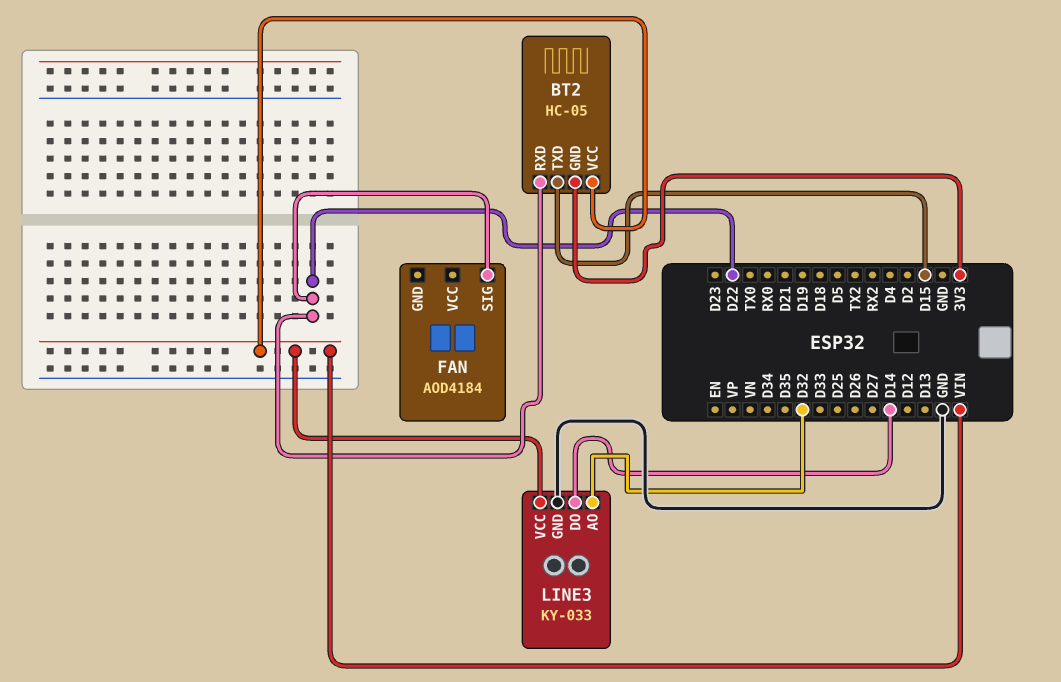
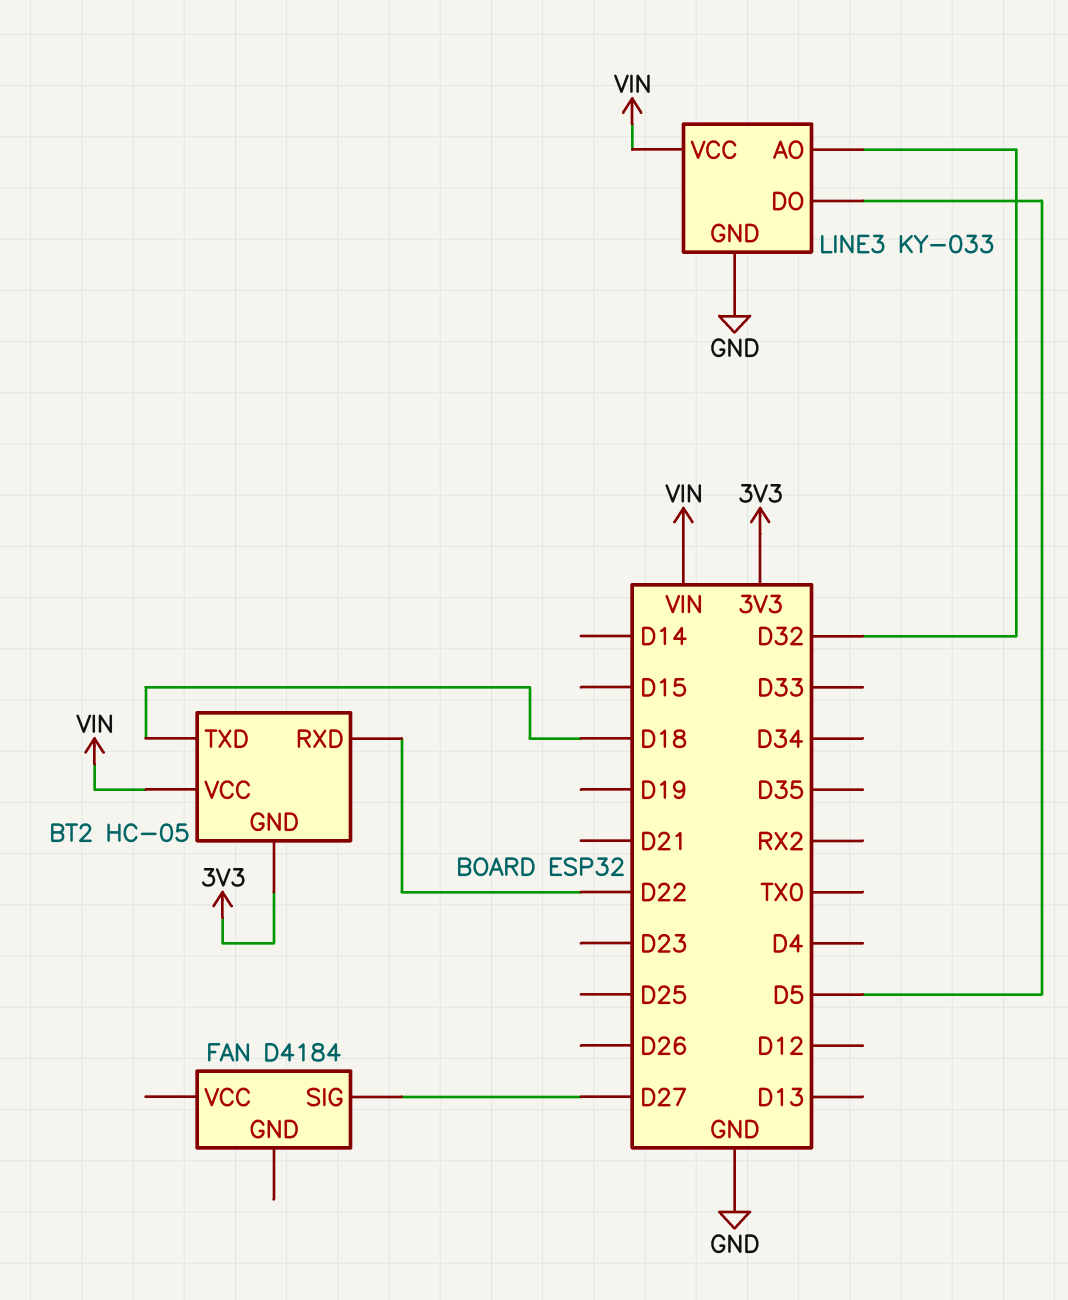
BT2 pin TXD: D15 -> D18
FAN: AOD4184 -> D4184
FAN pin SIG: D22 -> D27
LINE3 pin DO: D14 -> D5

